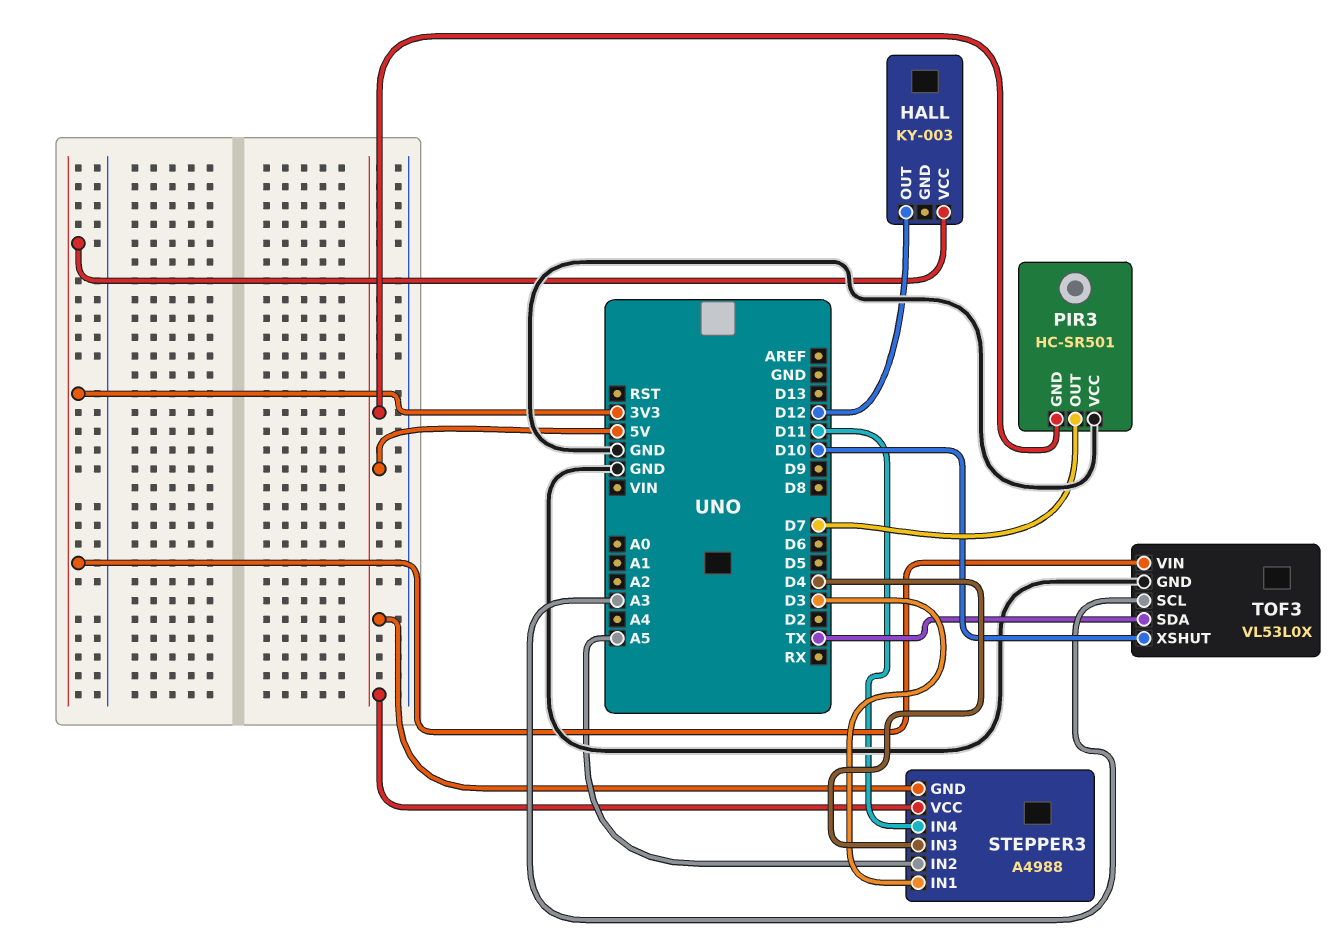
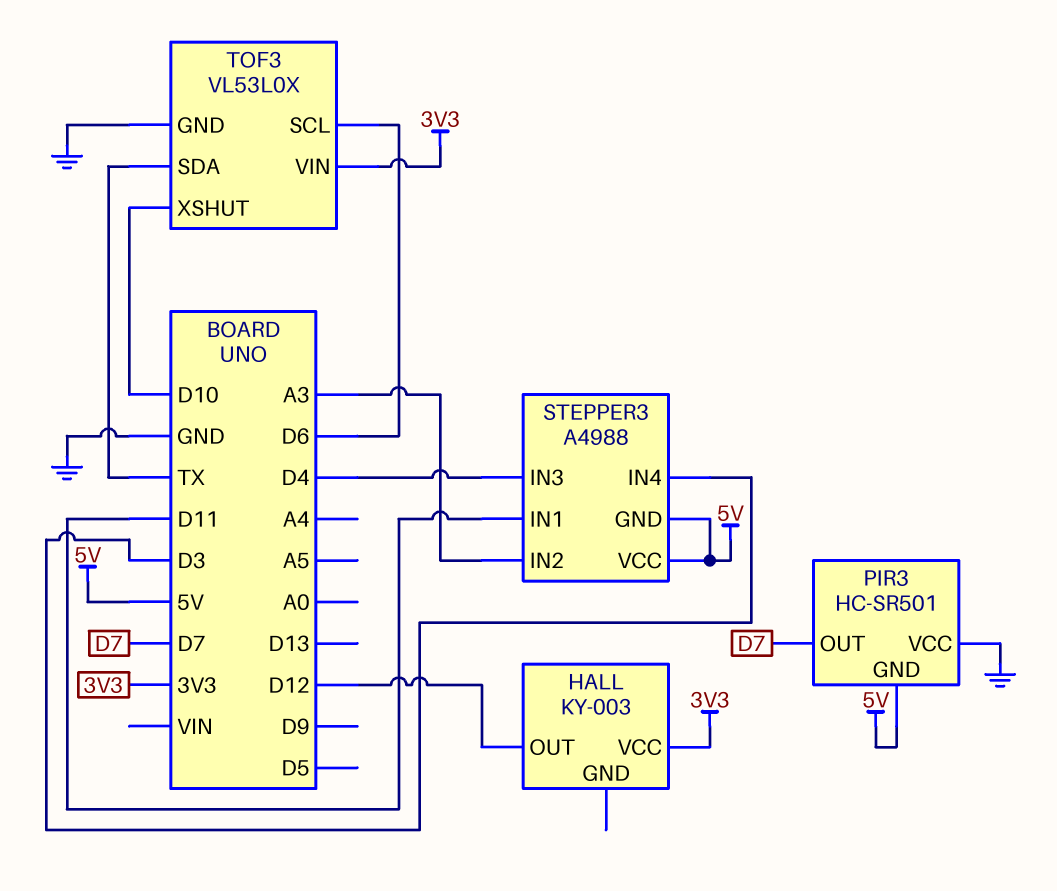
STEPPER3 pin IN1: D3 -> D11
STEPPER3 pin IN2: A5 -> A3
STEPPER3 pin IN4: D11 -> D3
TOF3 pin SCL: A3 -> D6

